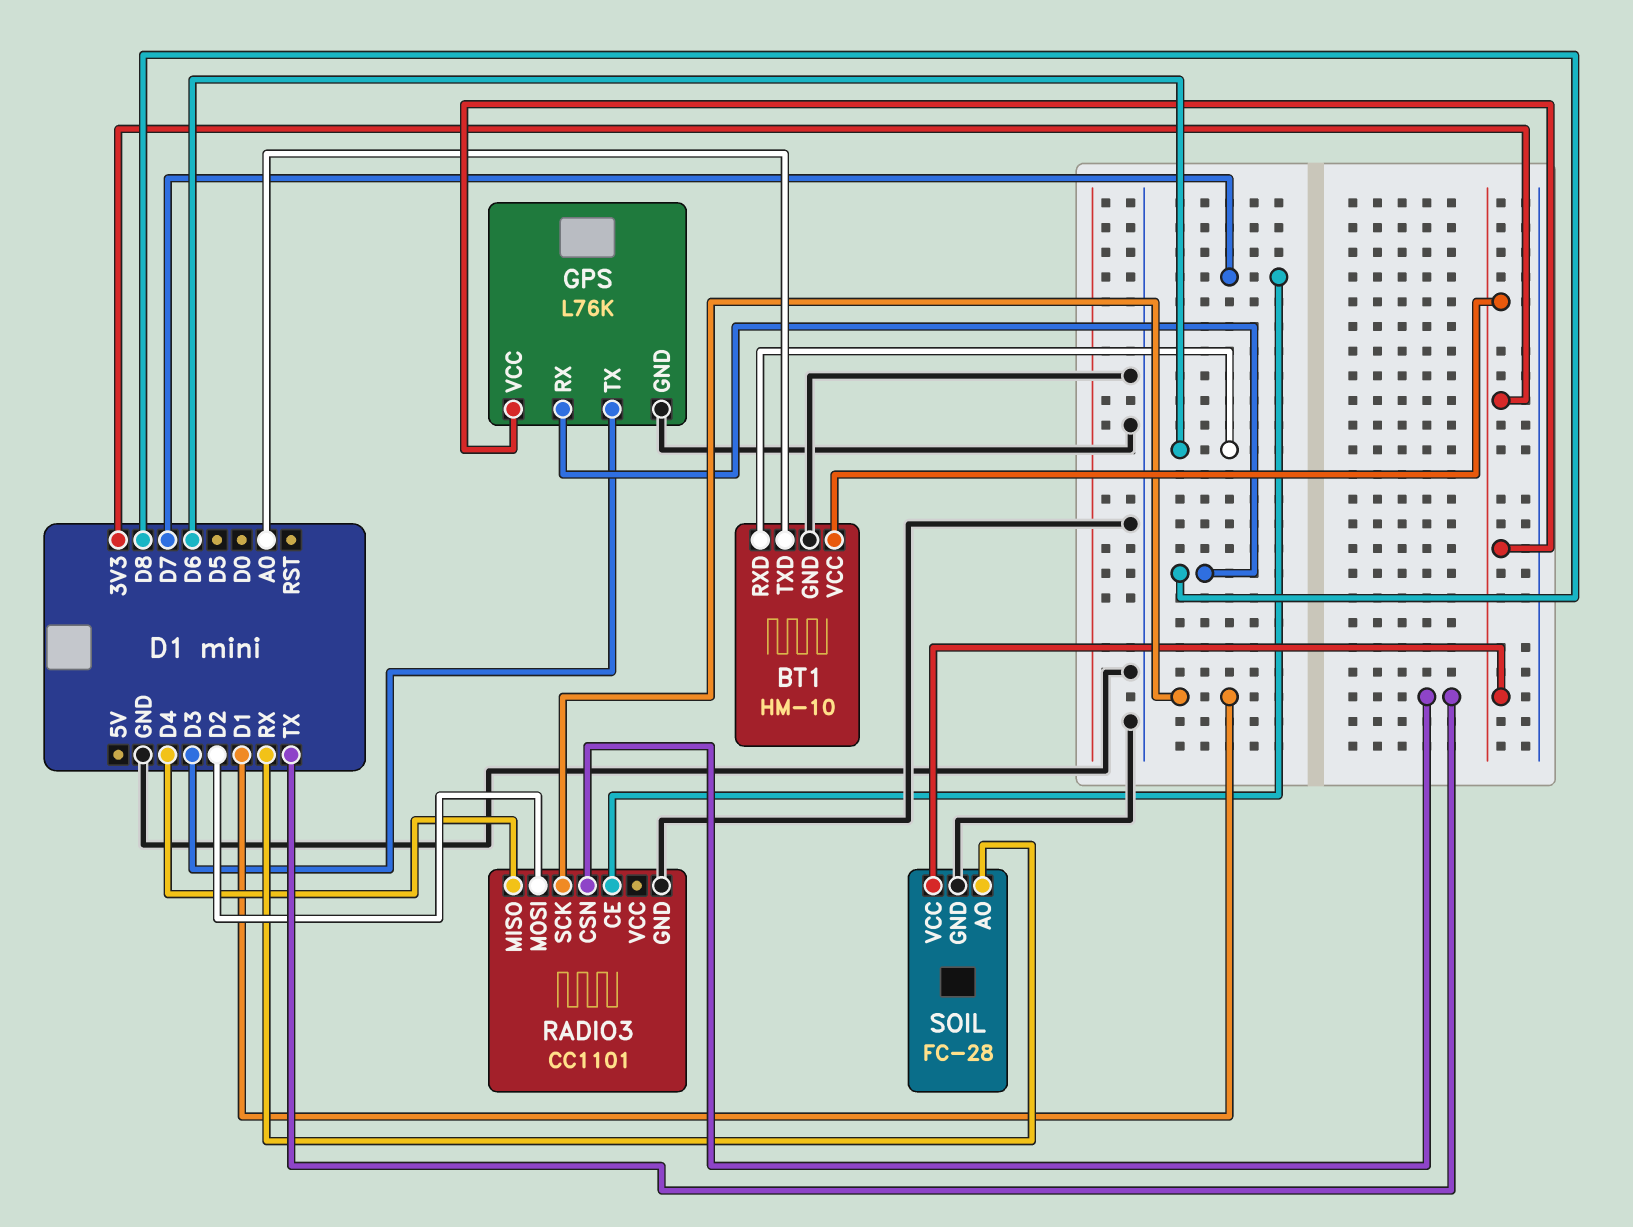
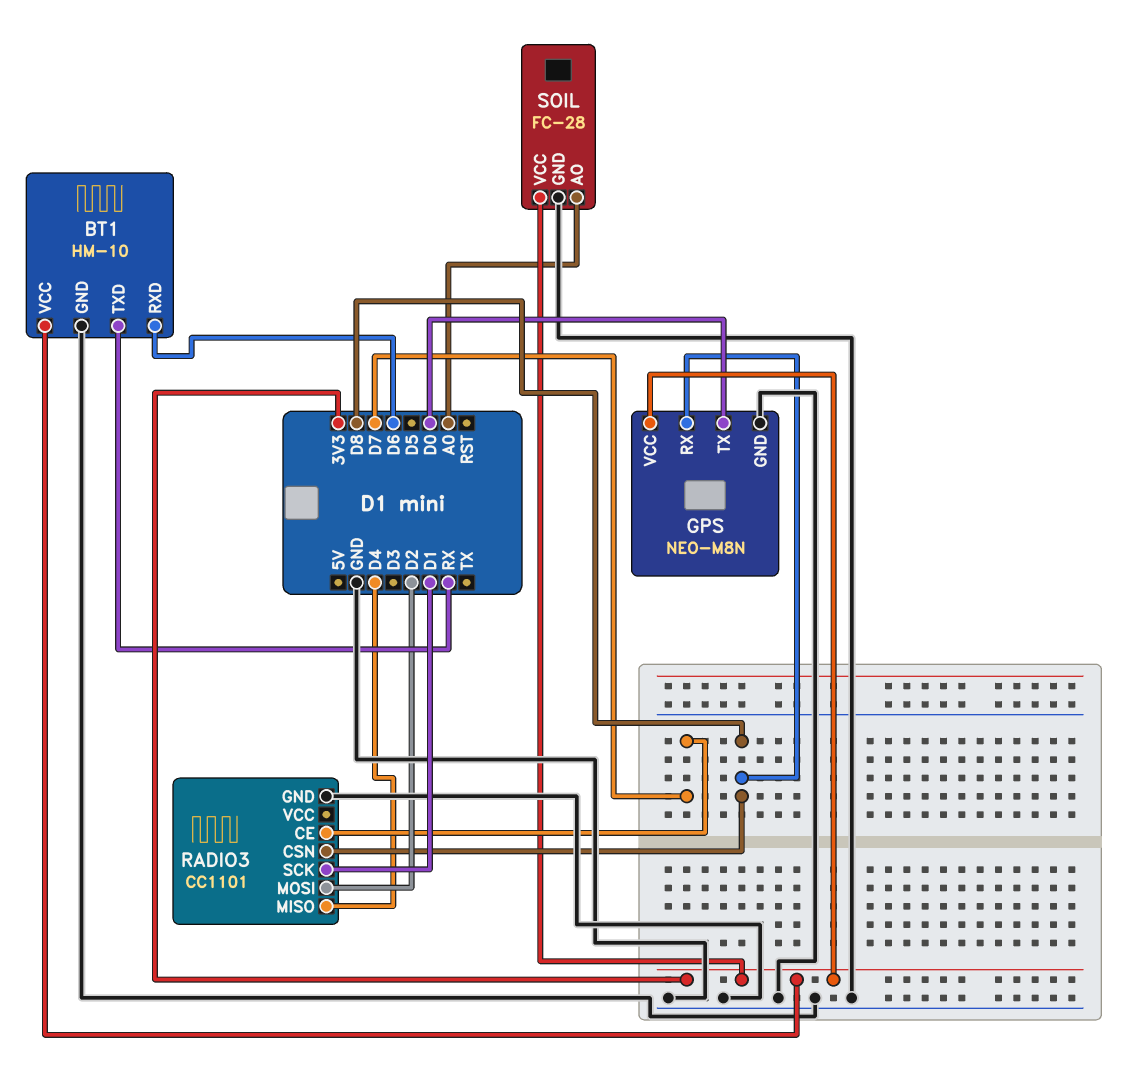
BT1 pin TXD: A0 -> RX
GPS: L76K -> NEO-M8N
GPS pin TX: D3 -> D0
RADIO3 pin CSN: TX -> D8
SOIL pin AO: RX -> A0

